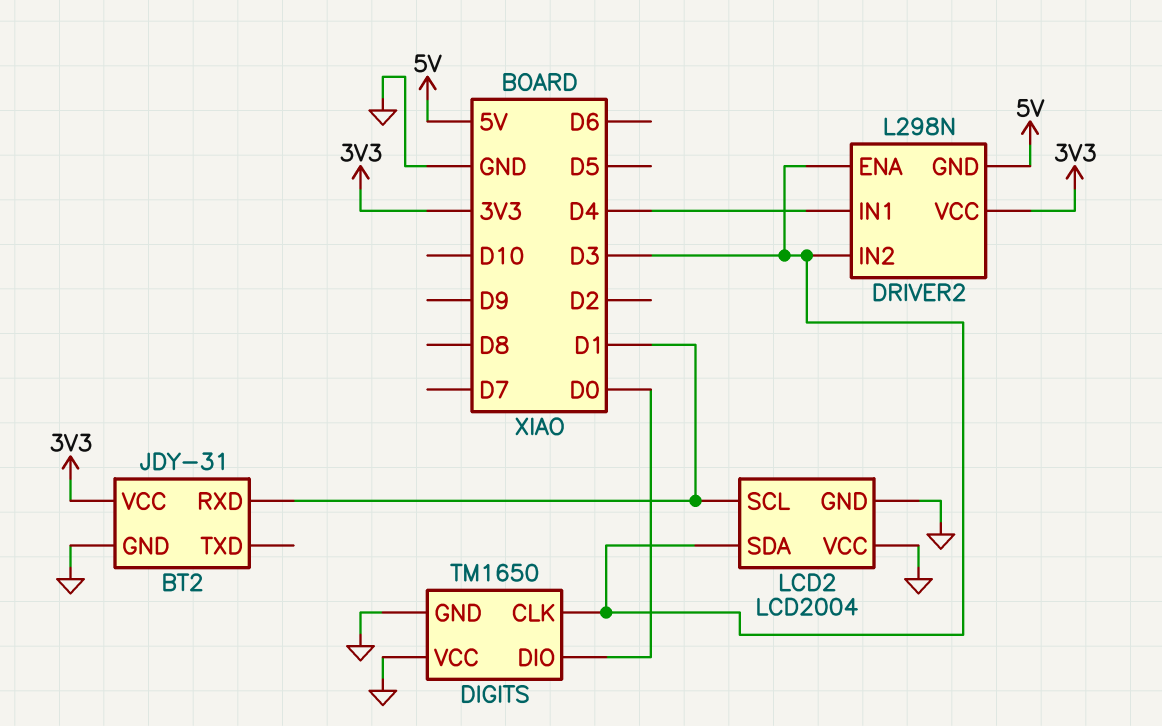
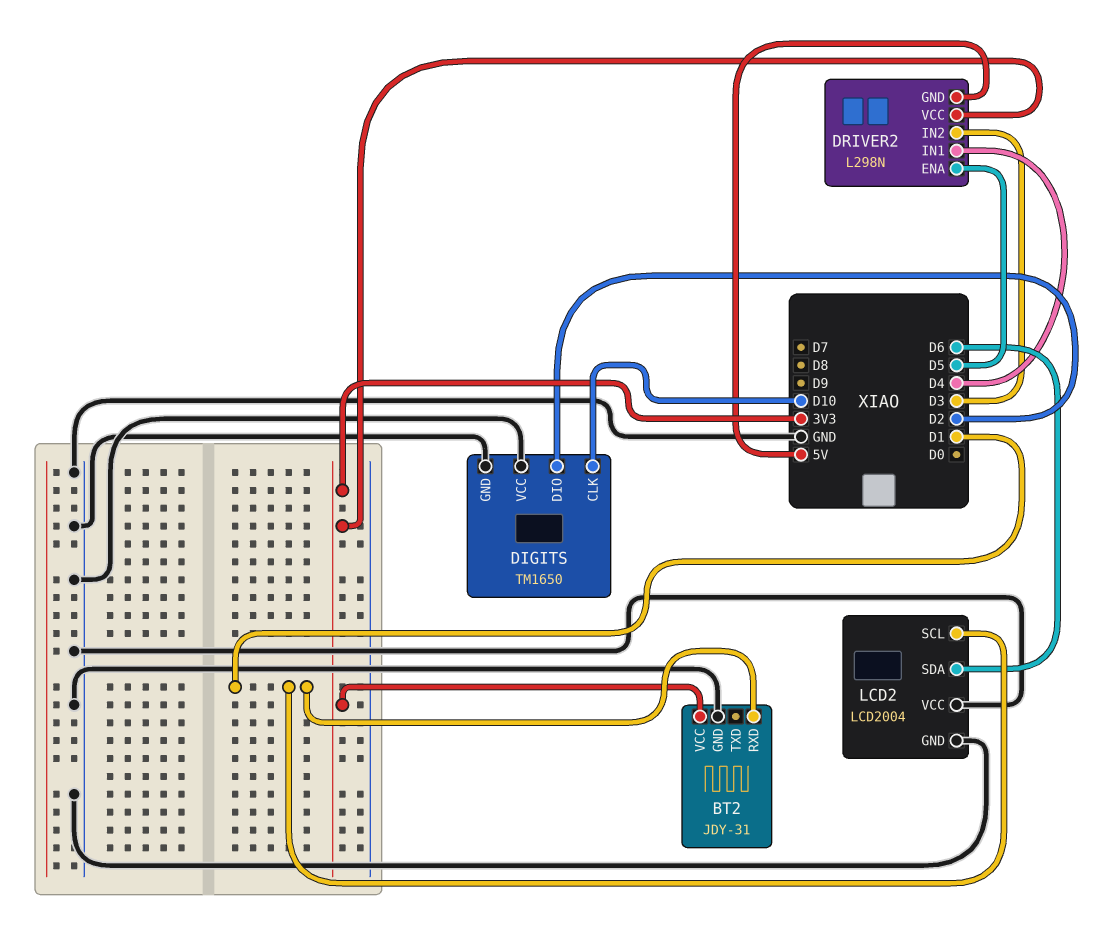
DIGITS pin CLK: D3 -> D10
DIGITS pin DIO: D0 -> D2
DRIVER2 pin ENA: D3 -> D5
LCD2 pin SDA: D3 -> D6

